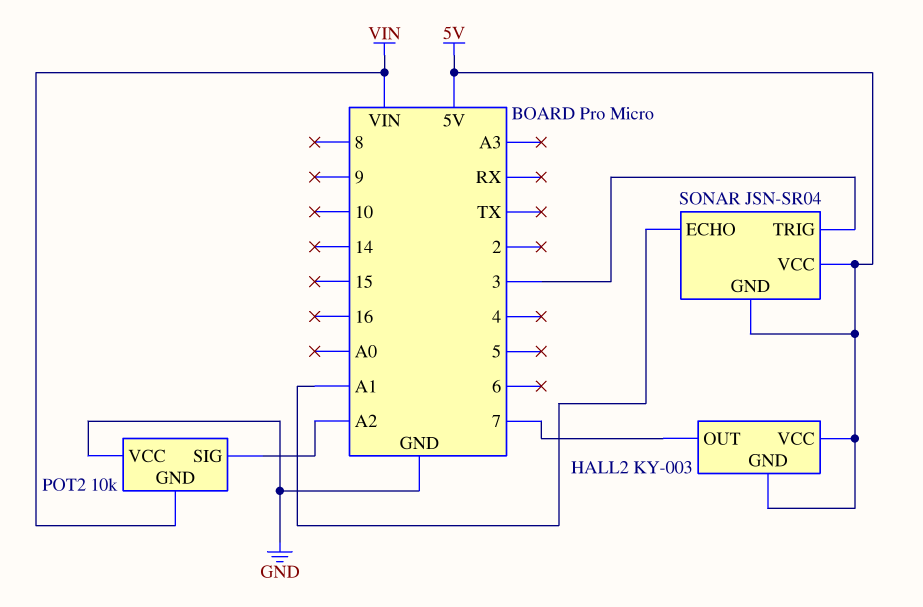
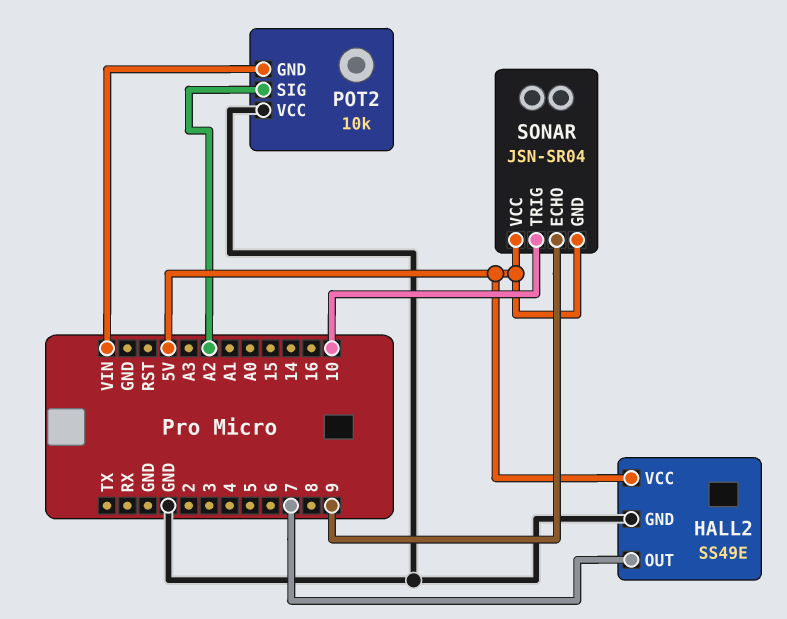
HALL2: KY-003 -> SS49E
HALL2 pin GND: 5V -> GND
SONAR pin ECHO: A1 -> 9
SONAR pin TRIG: 3 -> 10

